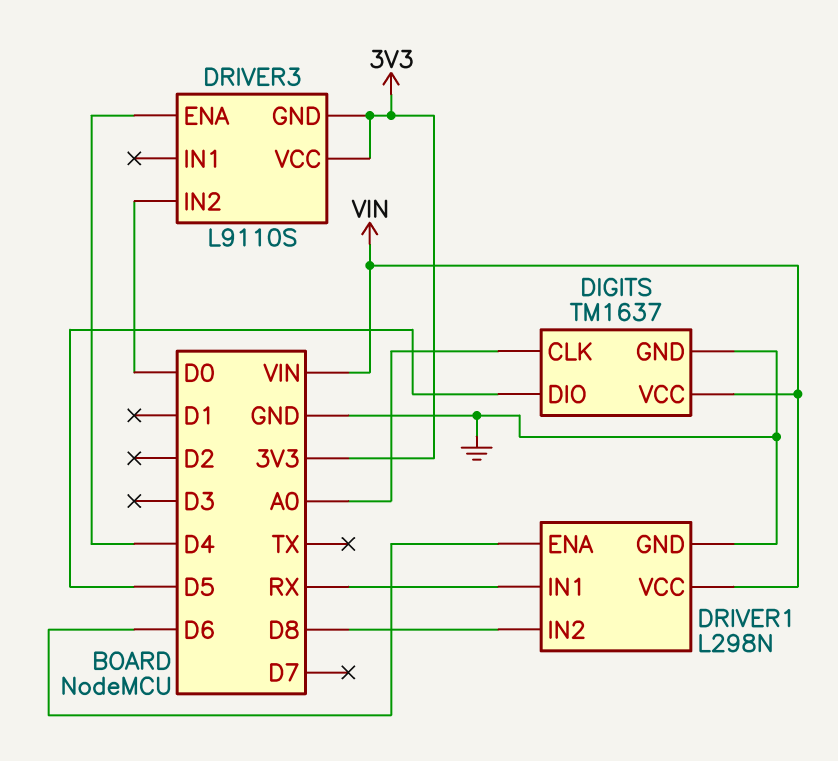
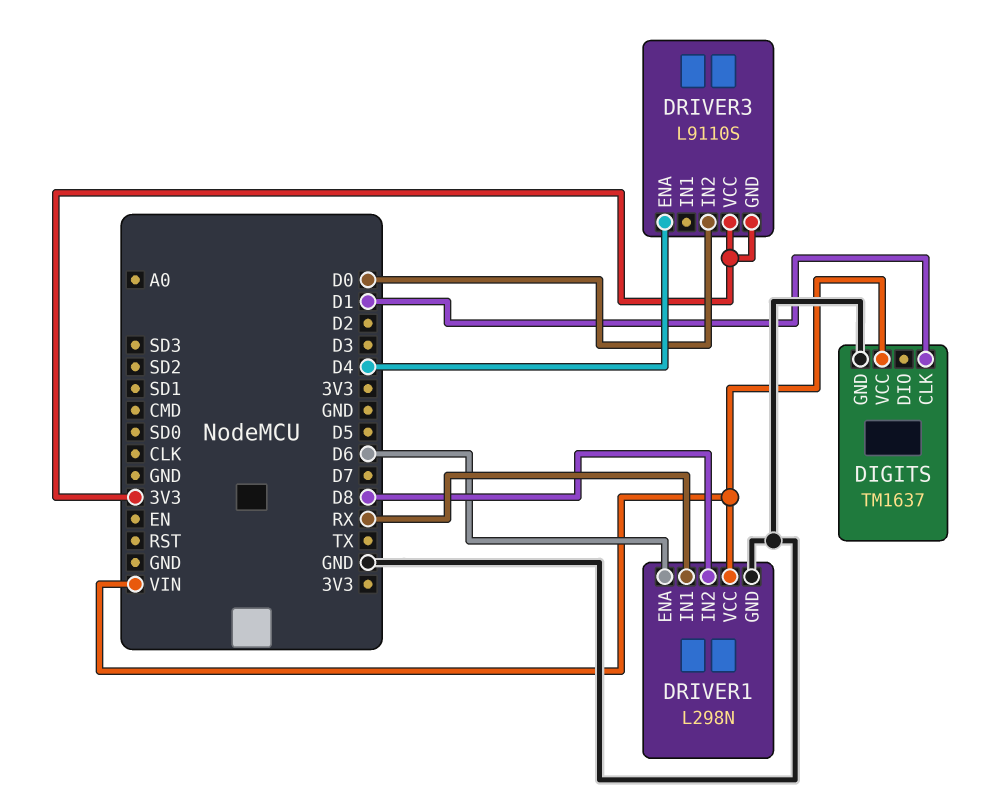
DIGITS pin CLK: A0 -> D1
DIGITS pin DIO: D5 -> none

